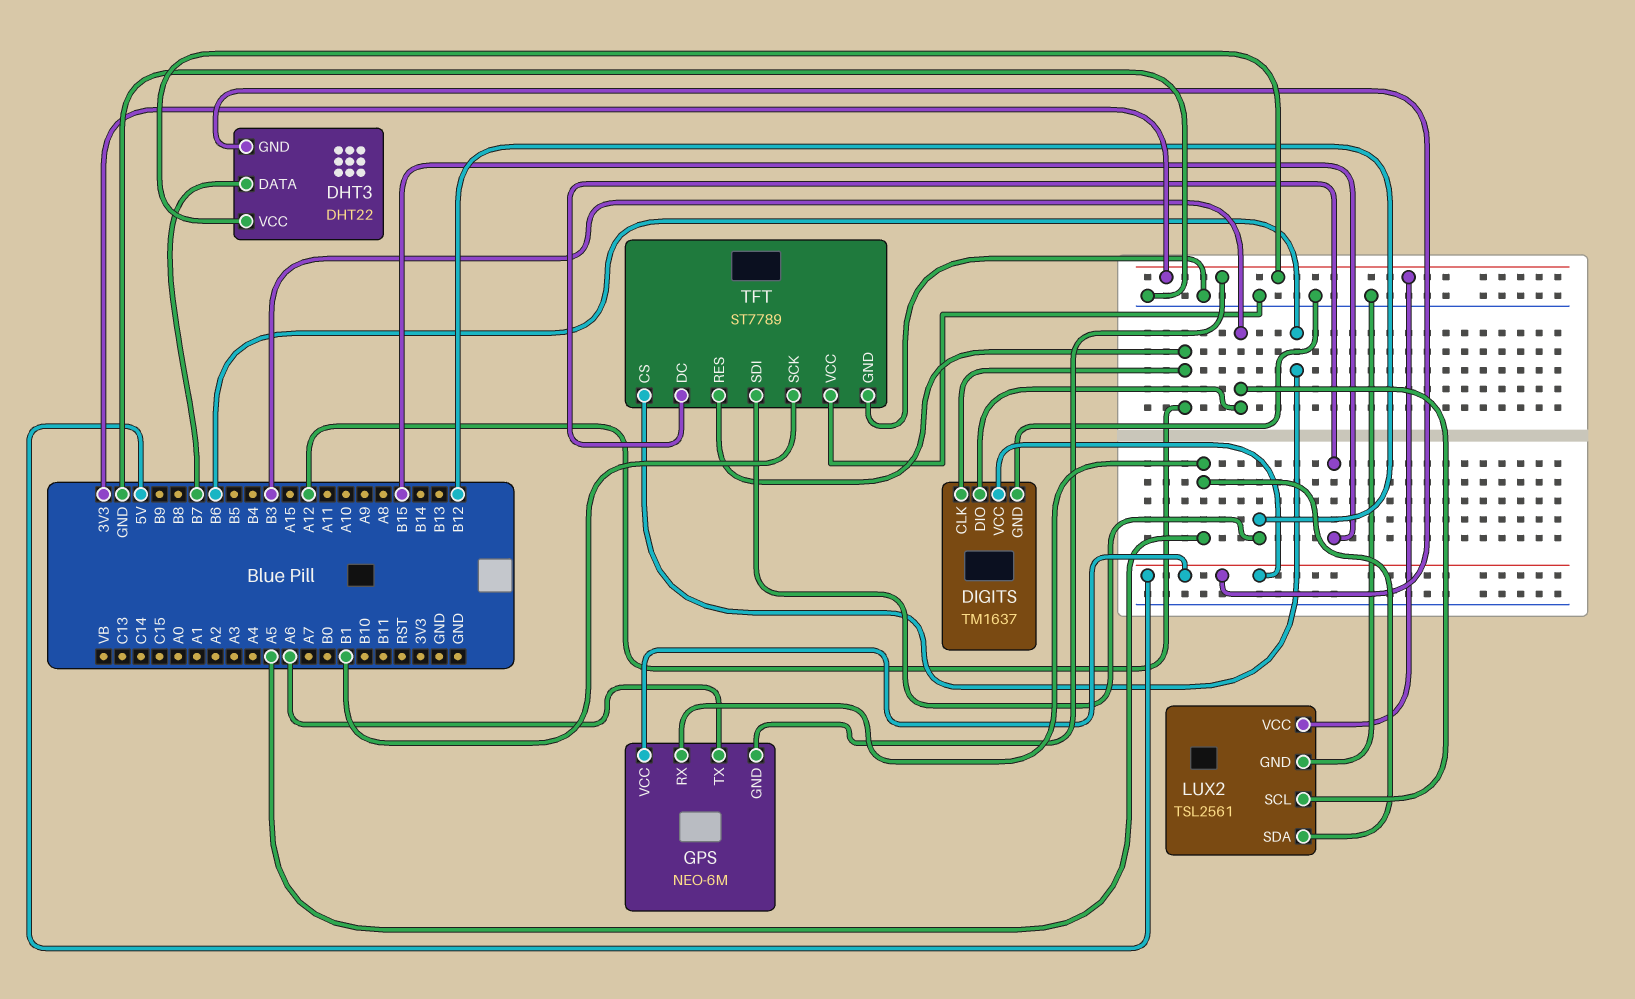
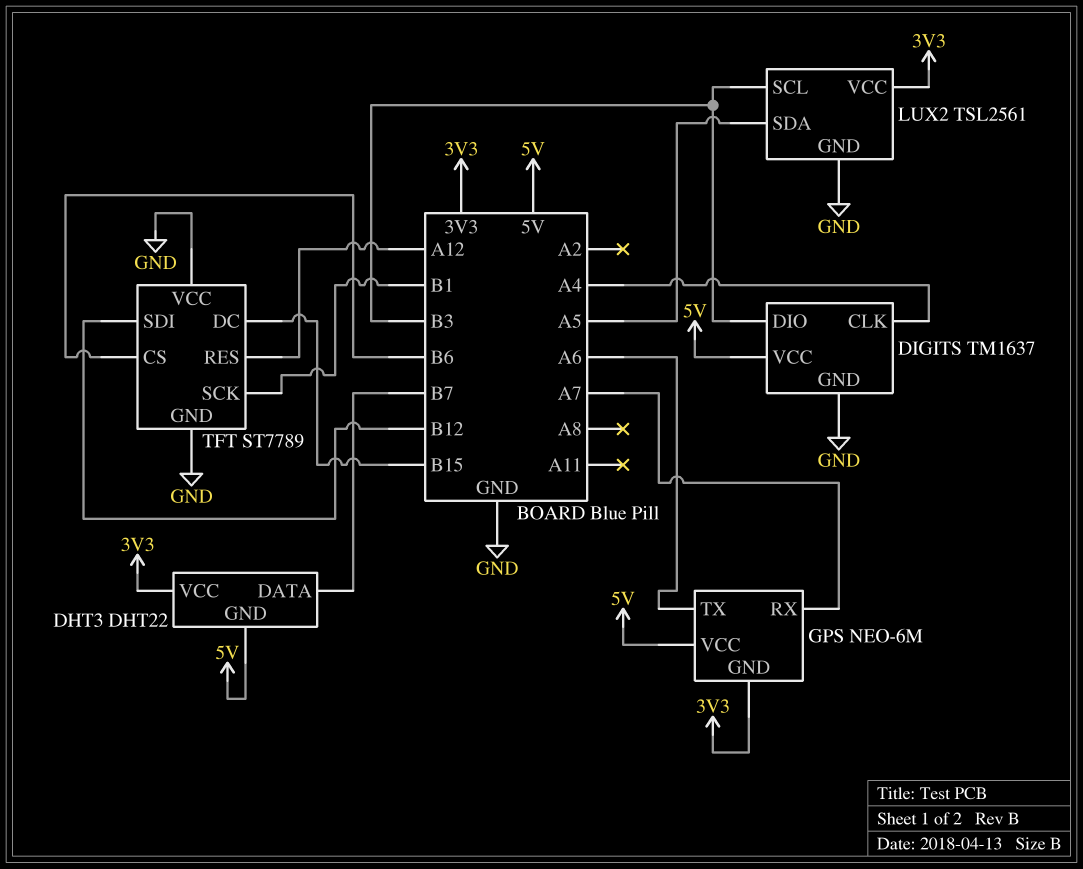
DIGITS pin CLK: A12 -> A4
GPS pin RX: A5 -> A7

